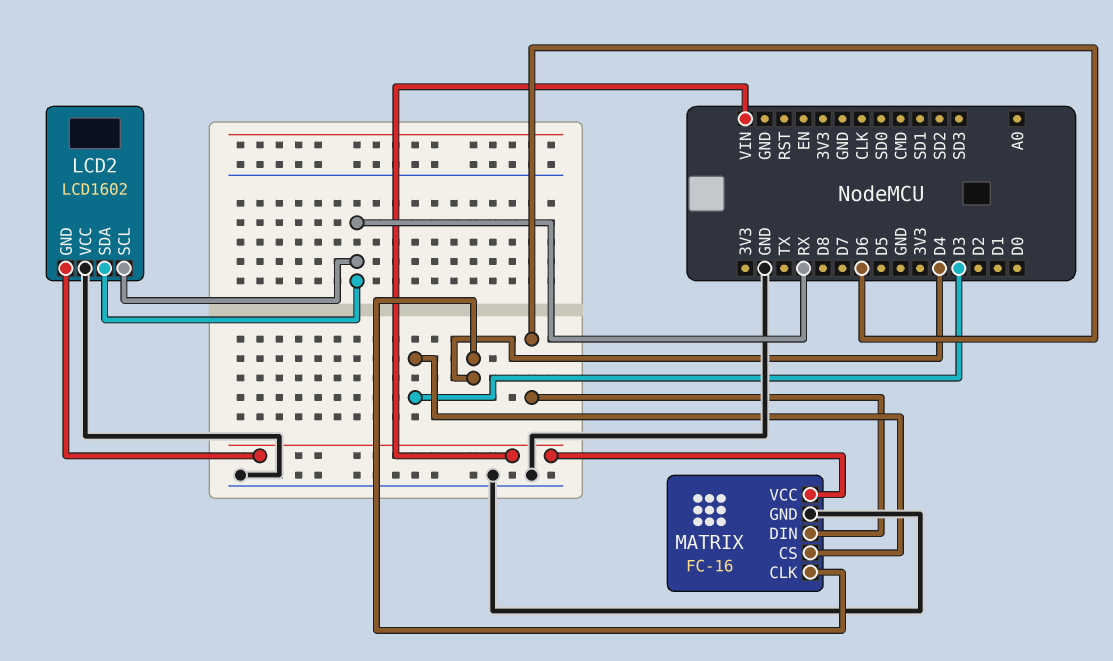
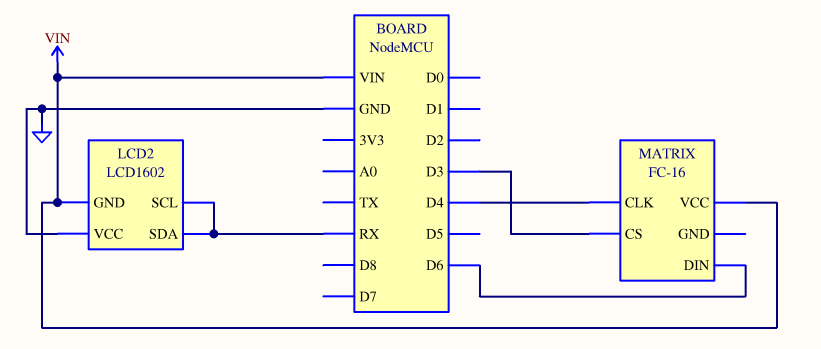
MATRIX pin GND: GND -> none

